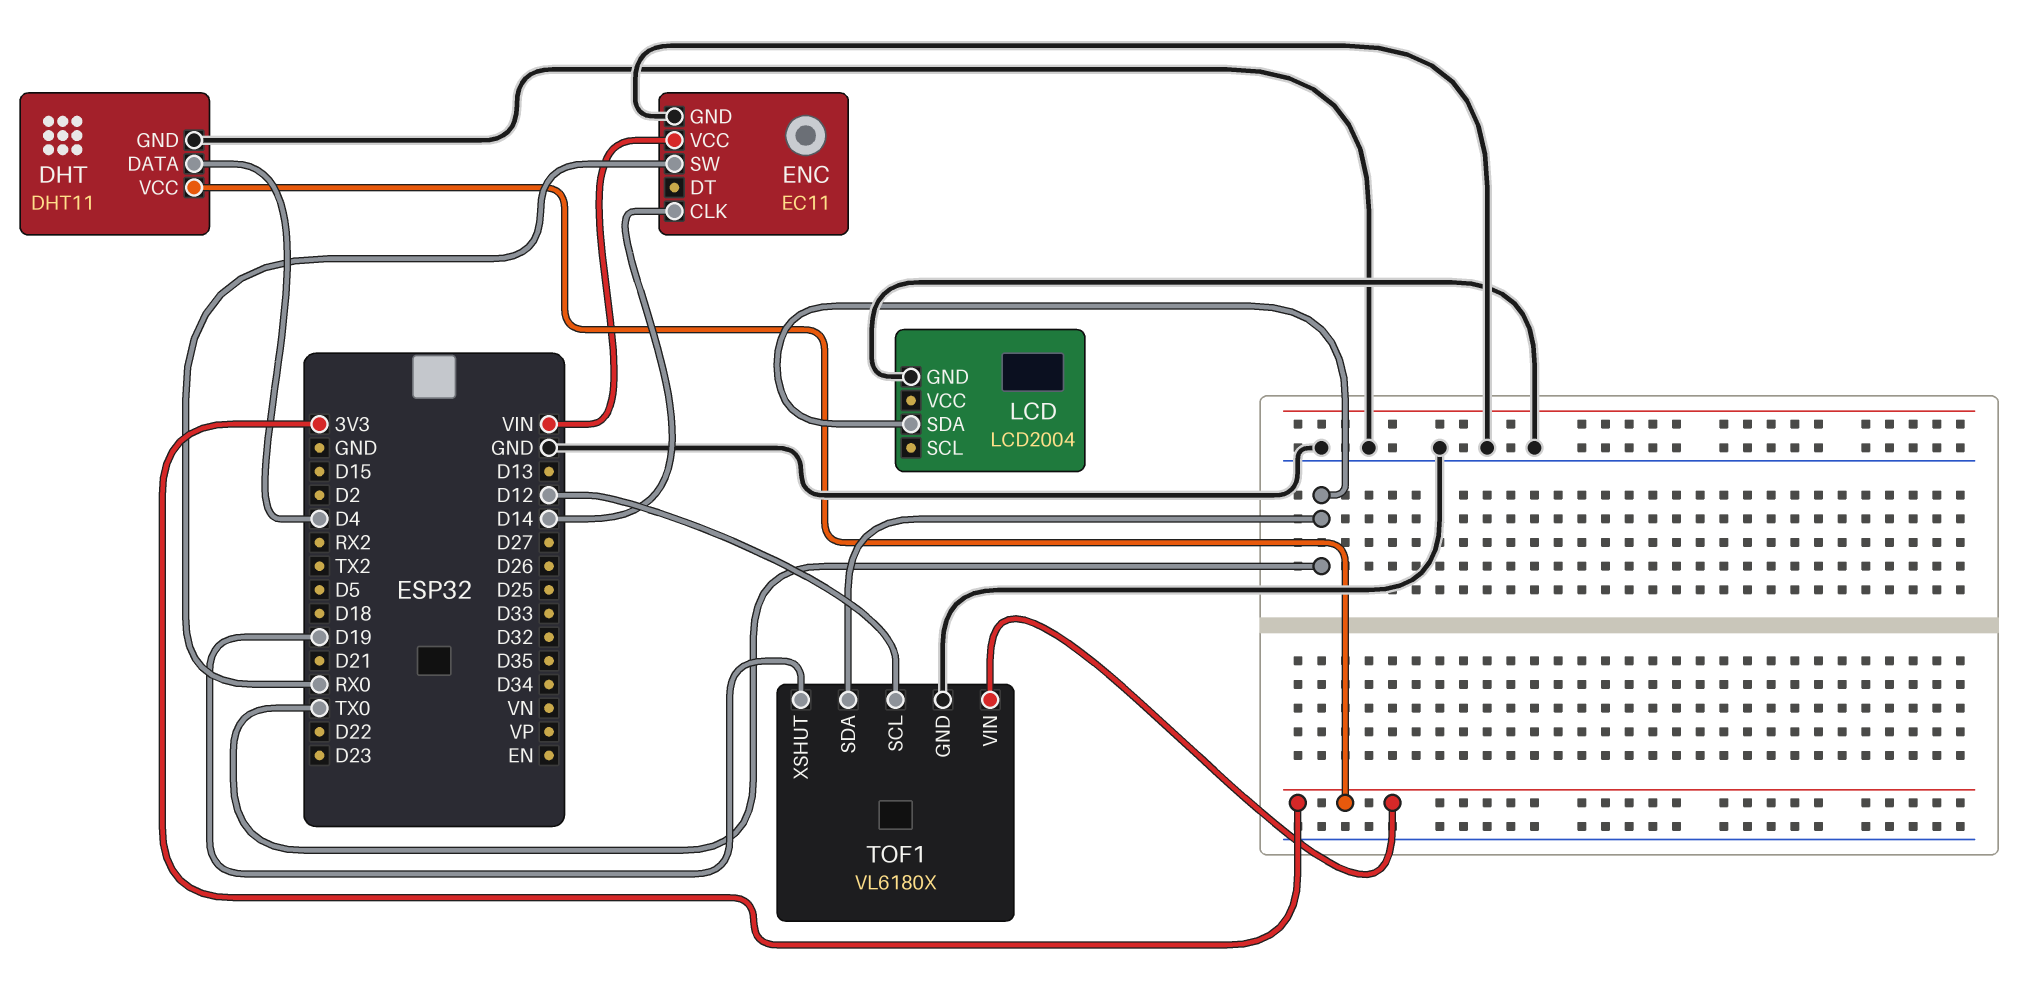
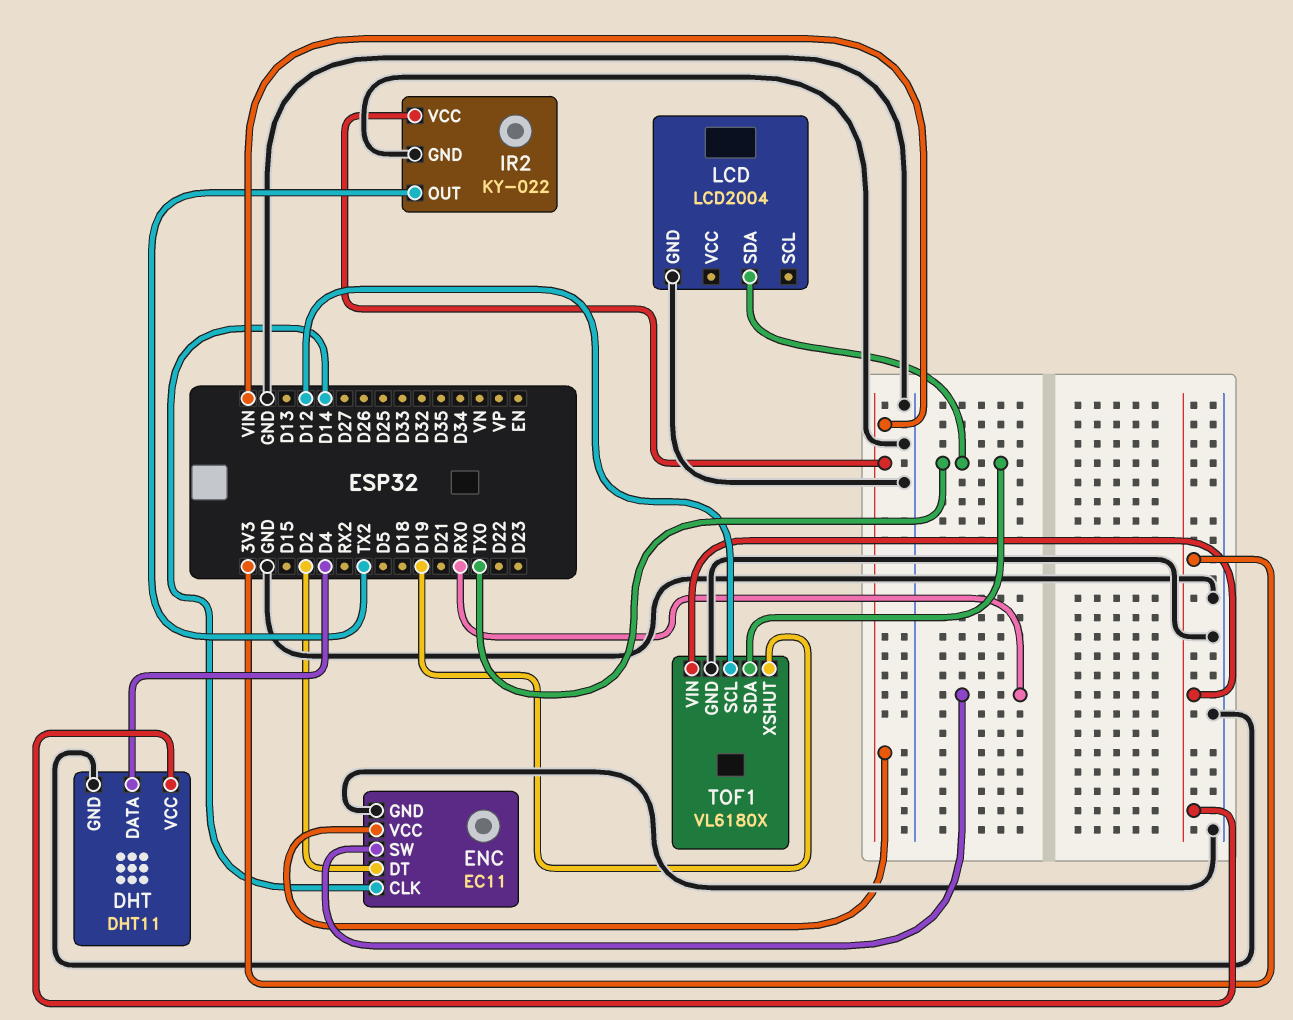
ENC pin DT: none -> D2
IR2: none -> KY-022
IR2 pin GND: none -> GND
IR2 pin OUT: none -> TX2
IR2 pin VCC: none -> VIN

